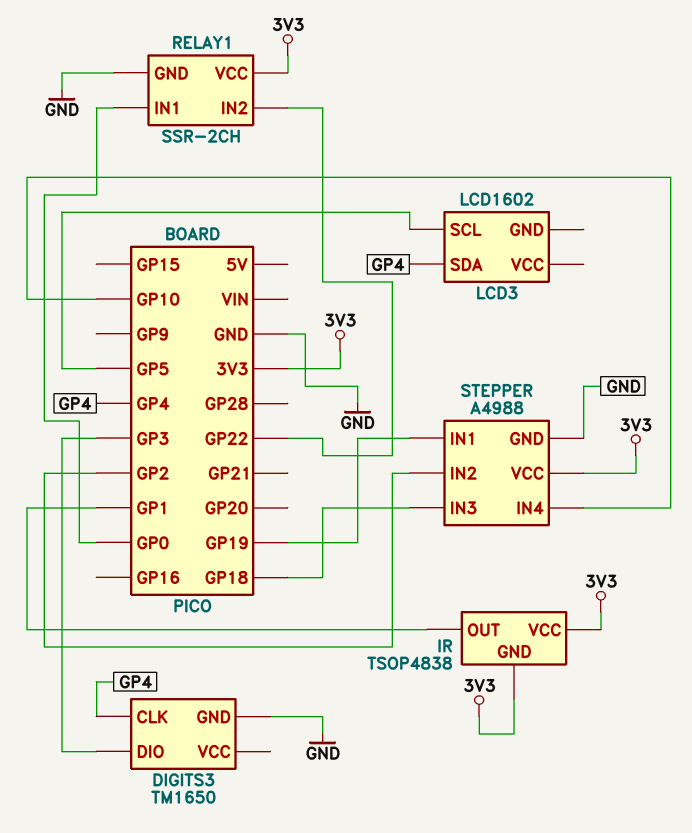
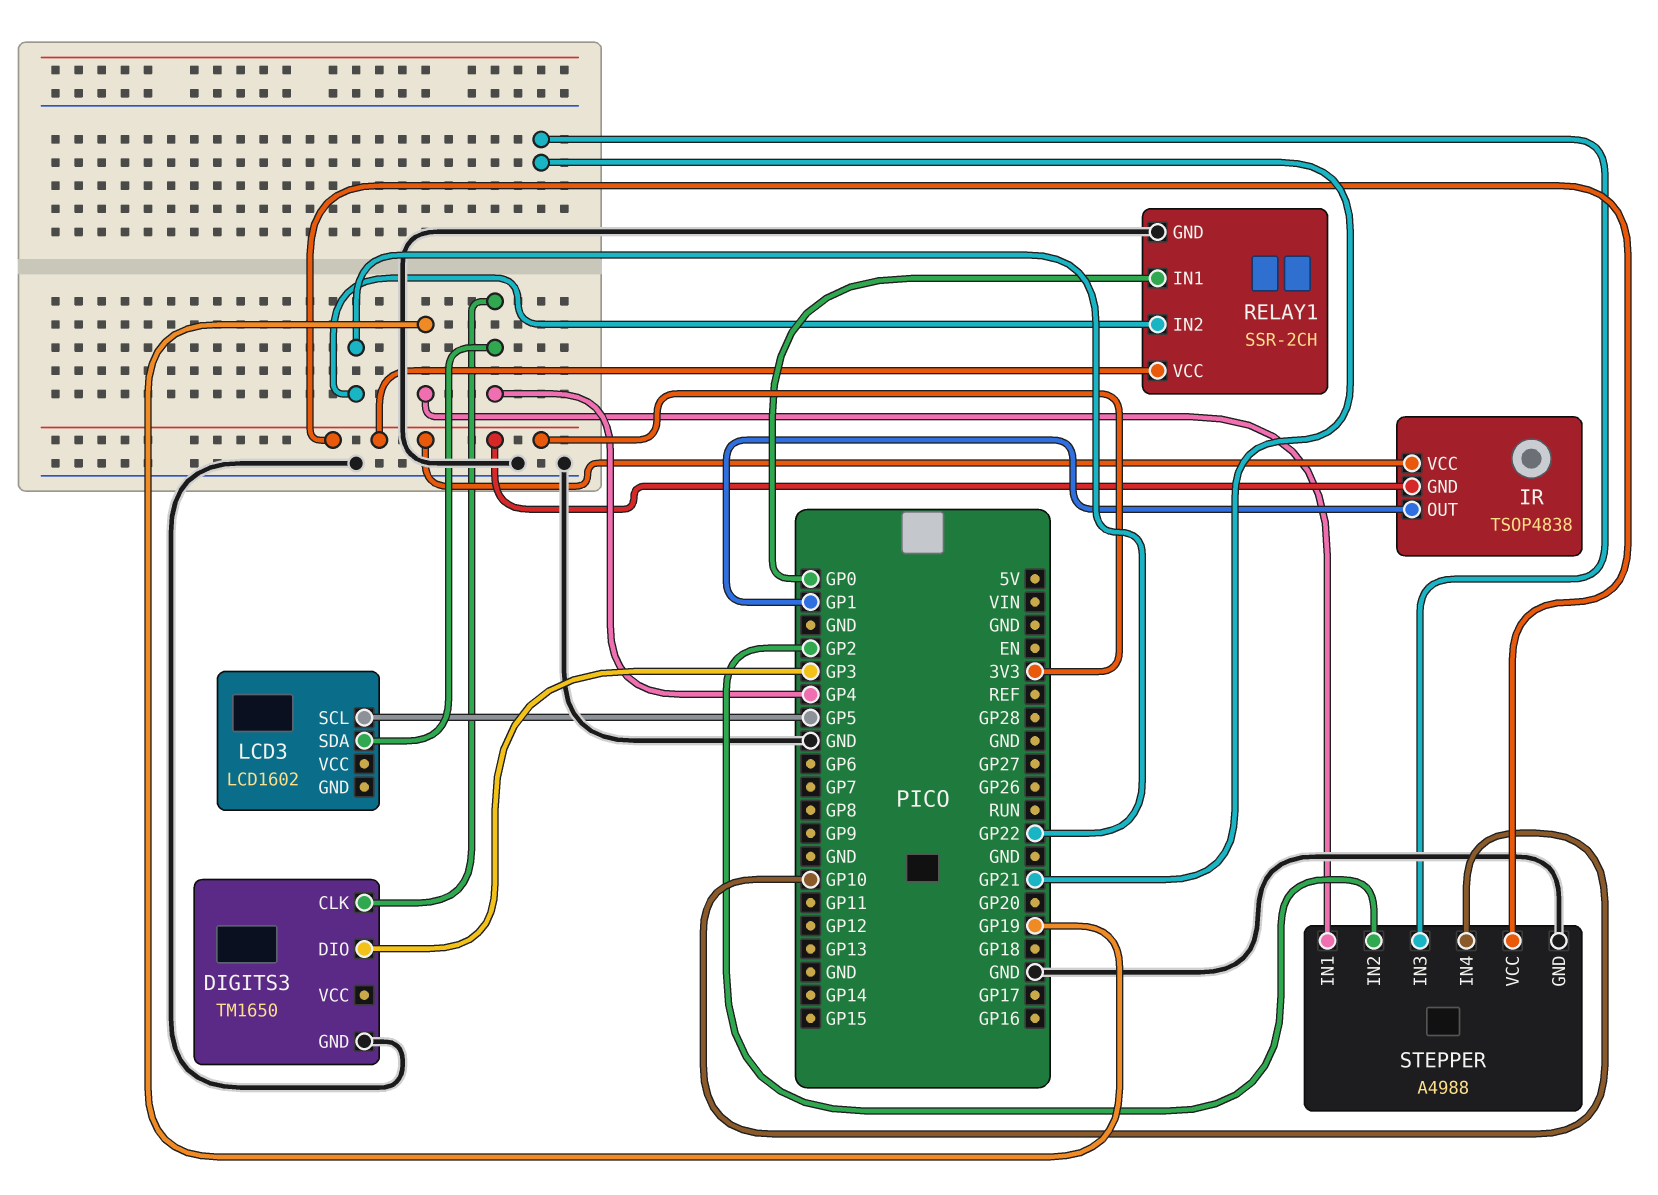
STEPPER pin IN3: GP18 -> GP21

